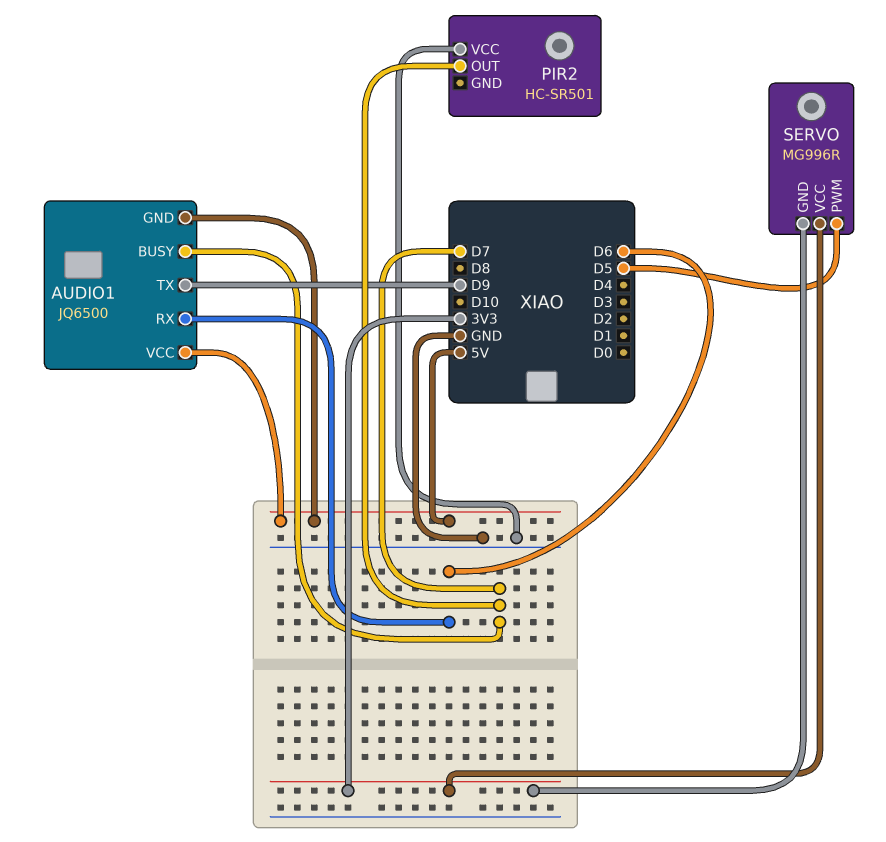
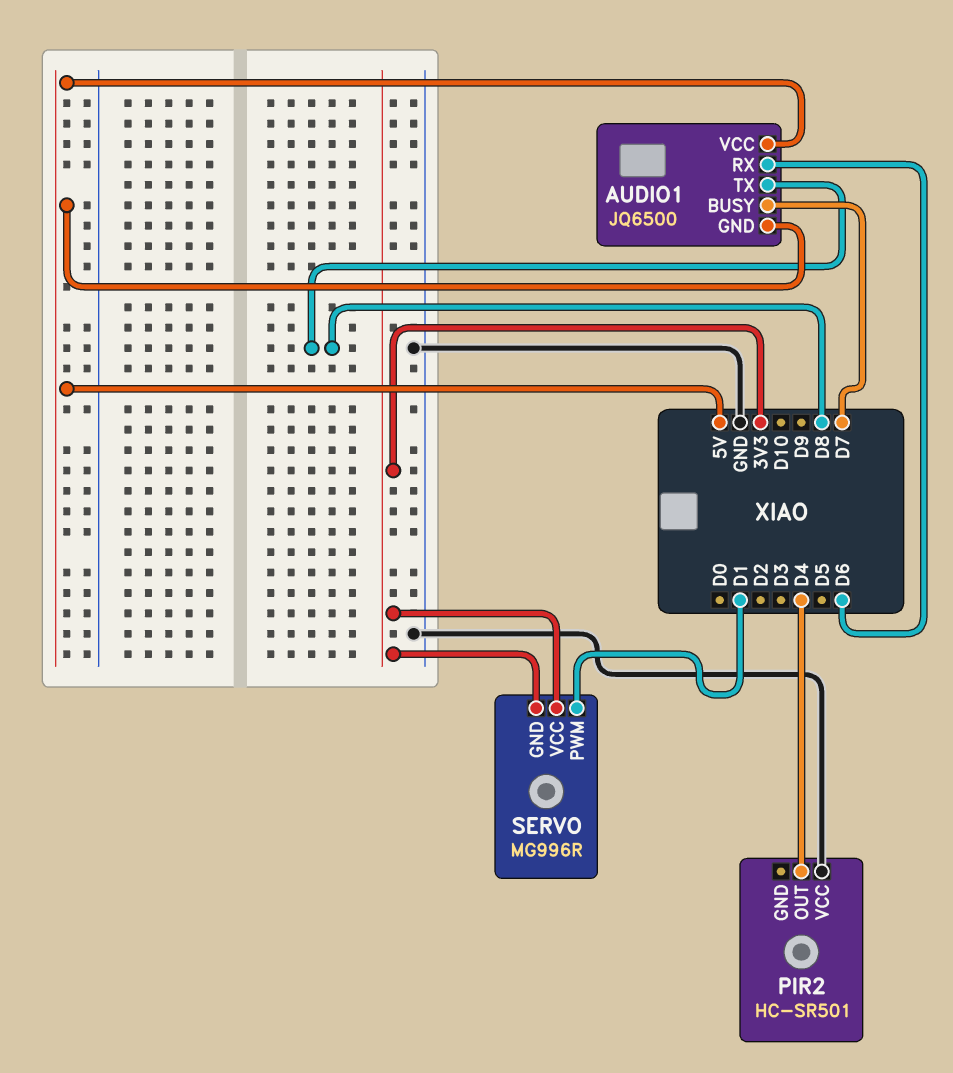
AUDIO1 pin TX: D9 -> D8
PIR2 pin OUT: D7 -> D4
SERVO pin PWM: D5 -> D1

